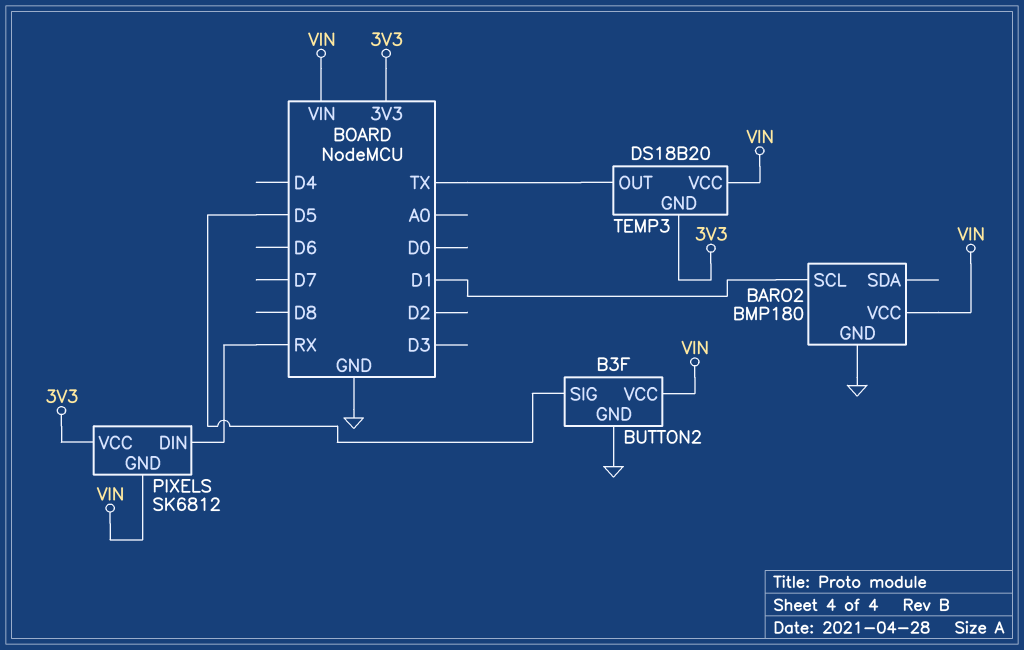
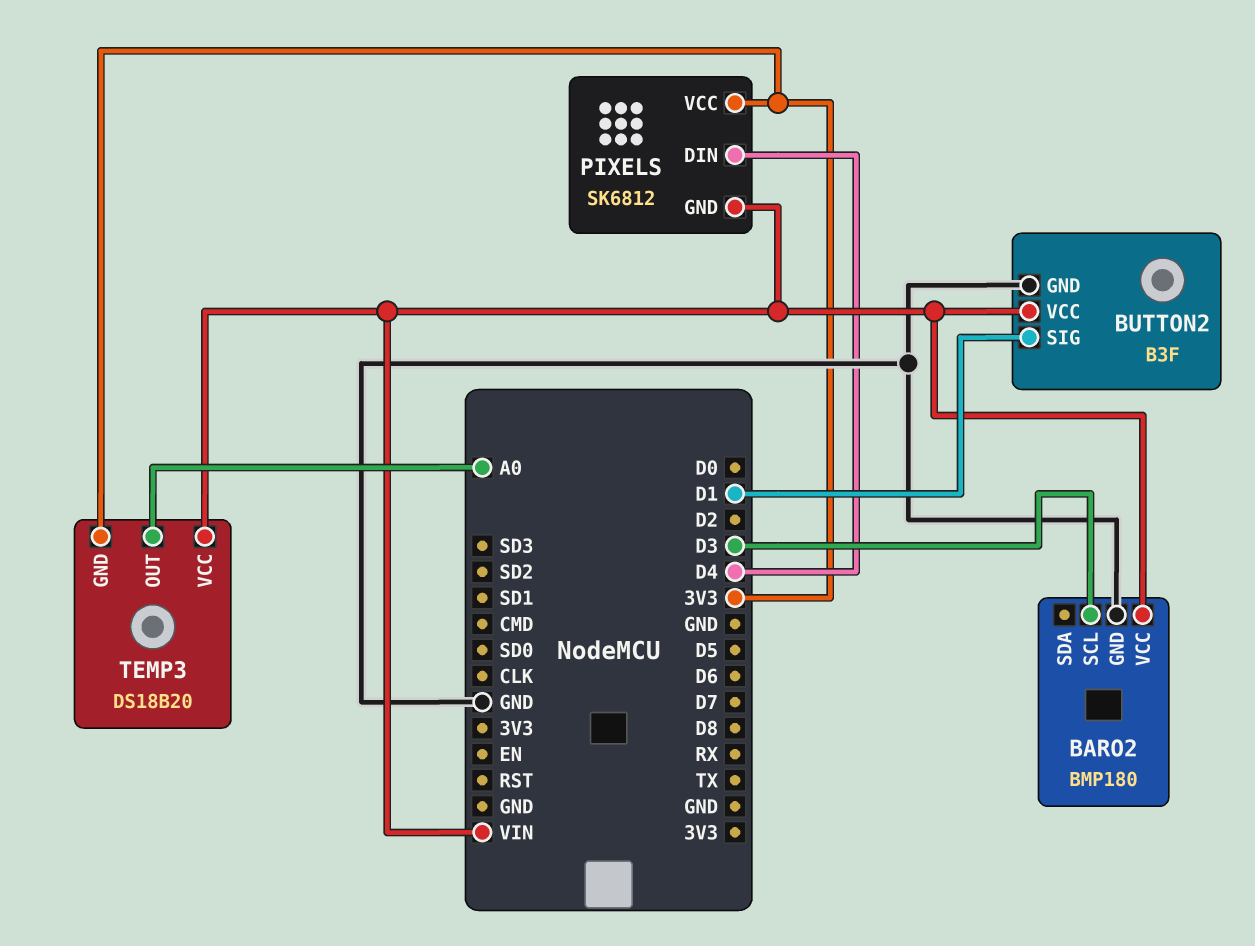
BARO2 pin SCL: D1 -> D3
BUTTON2 pin SIG: D5 -> D1
PIXELS pin DIN: RX -> D4
TEMP3 pin OUT: TX -> A0

